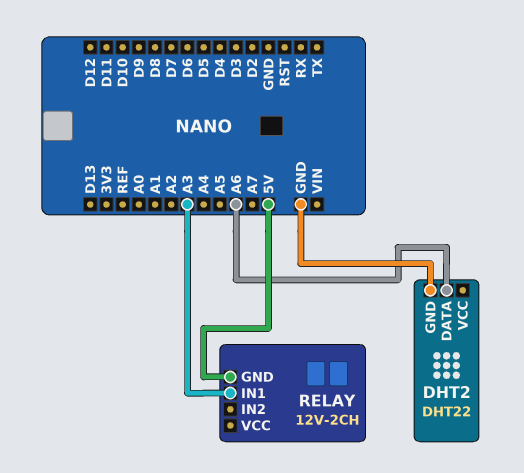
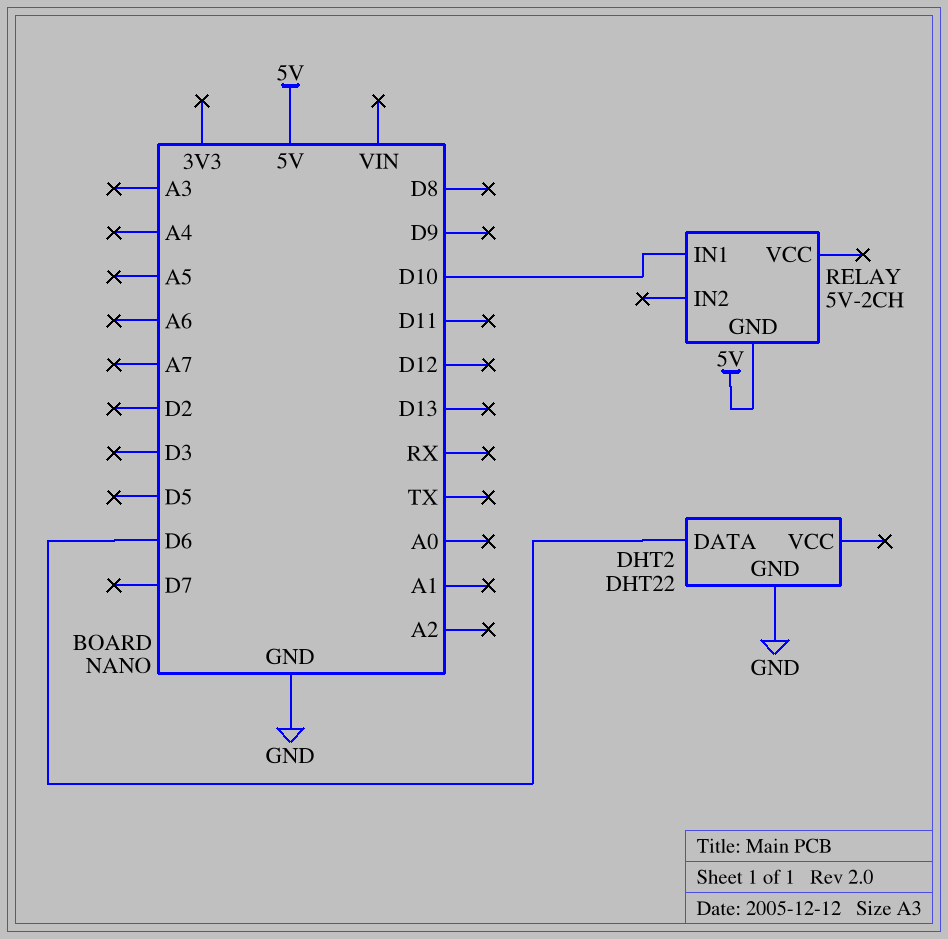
DHT2 pin DATA: A6 -> D6
RELAY: 12V-2CH -> 5V-2CH
RELAY pin IN1: A3 -> D10

